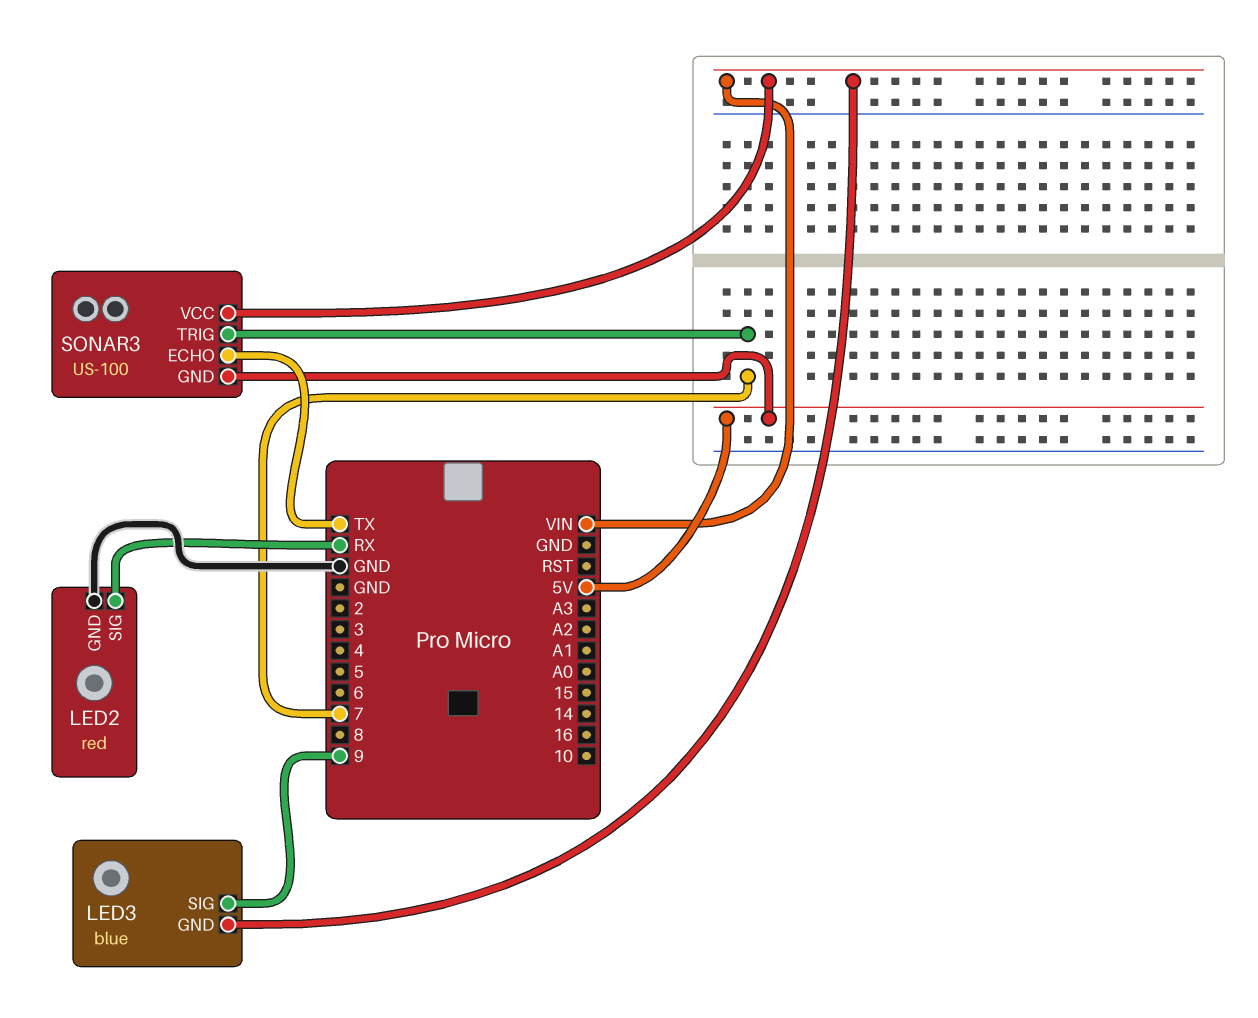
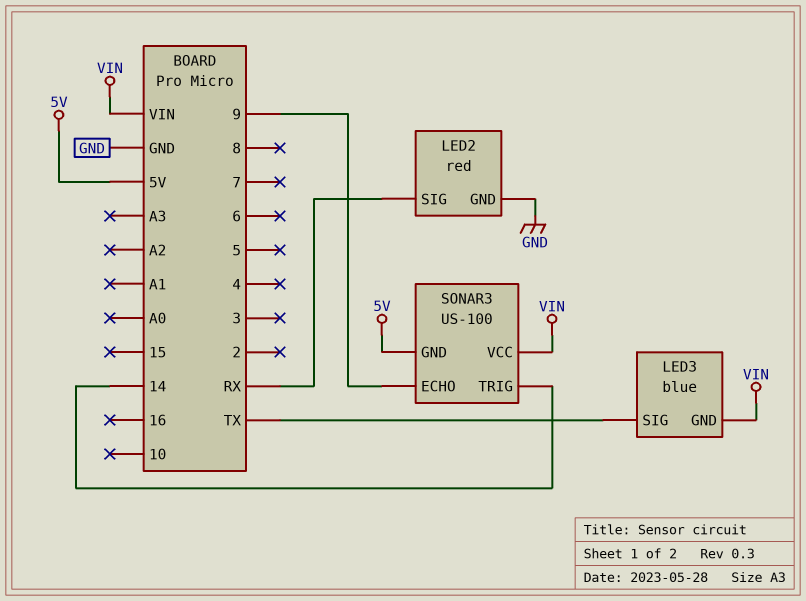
LED3 pin SIG: 9 -> TX
SONAR3 pin ECHO: TX -> 9
SONAR3 pin TRIG: 7 -> 14

